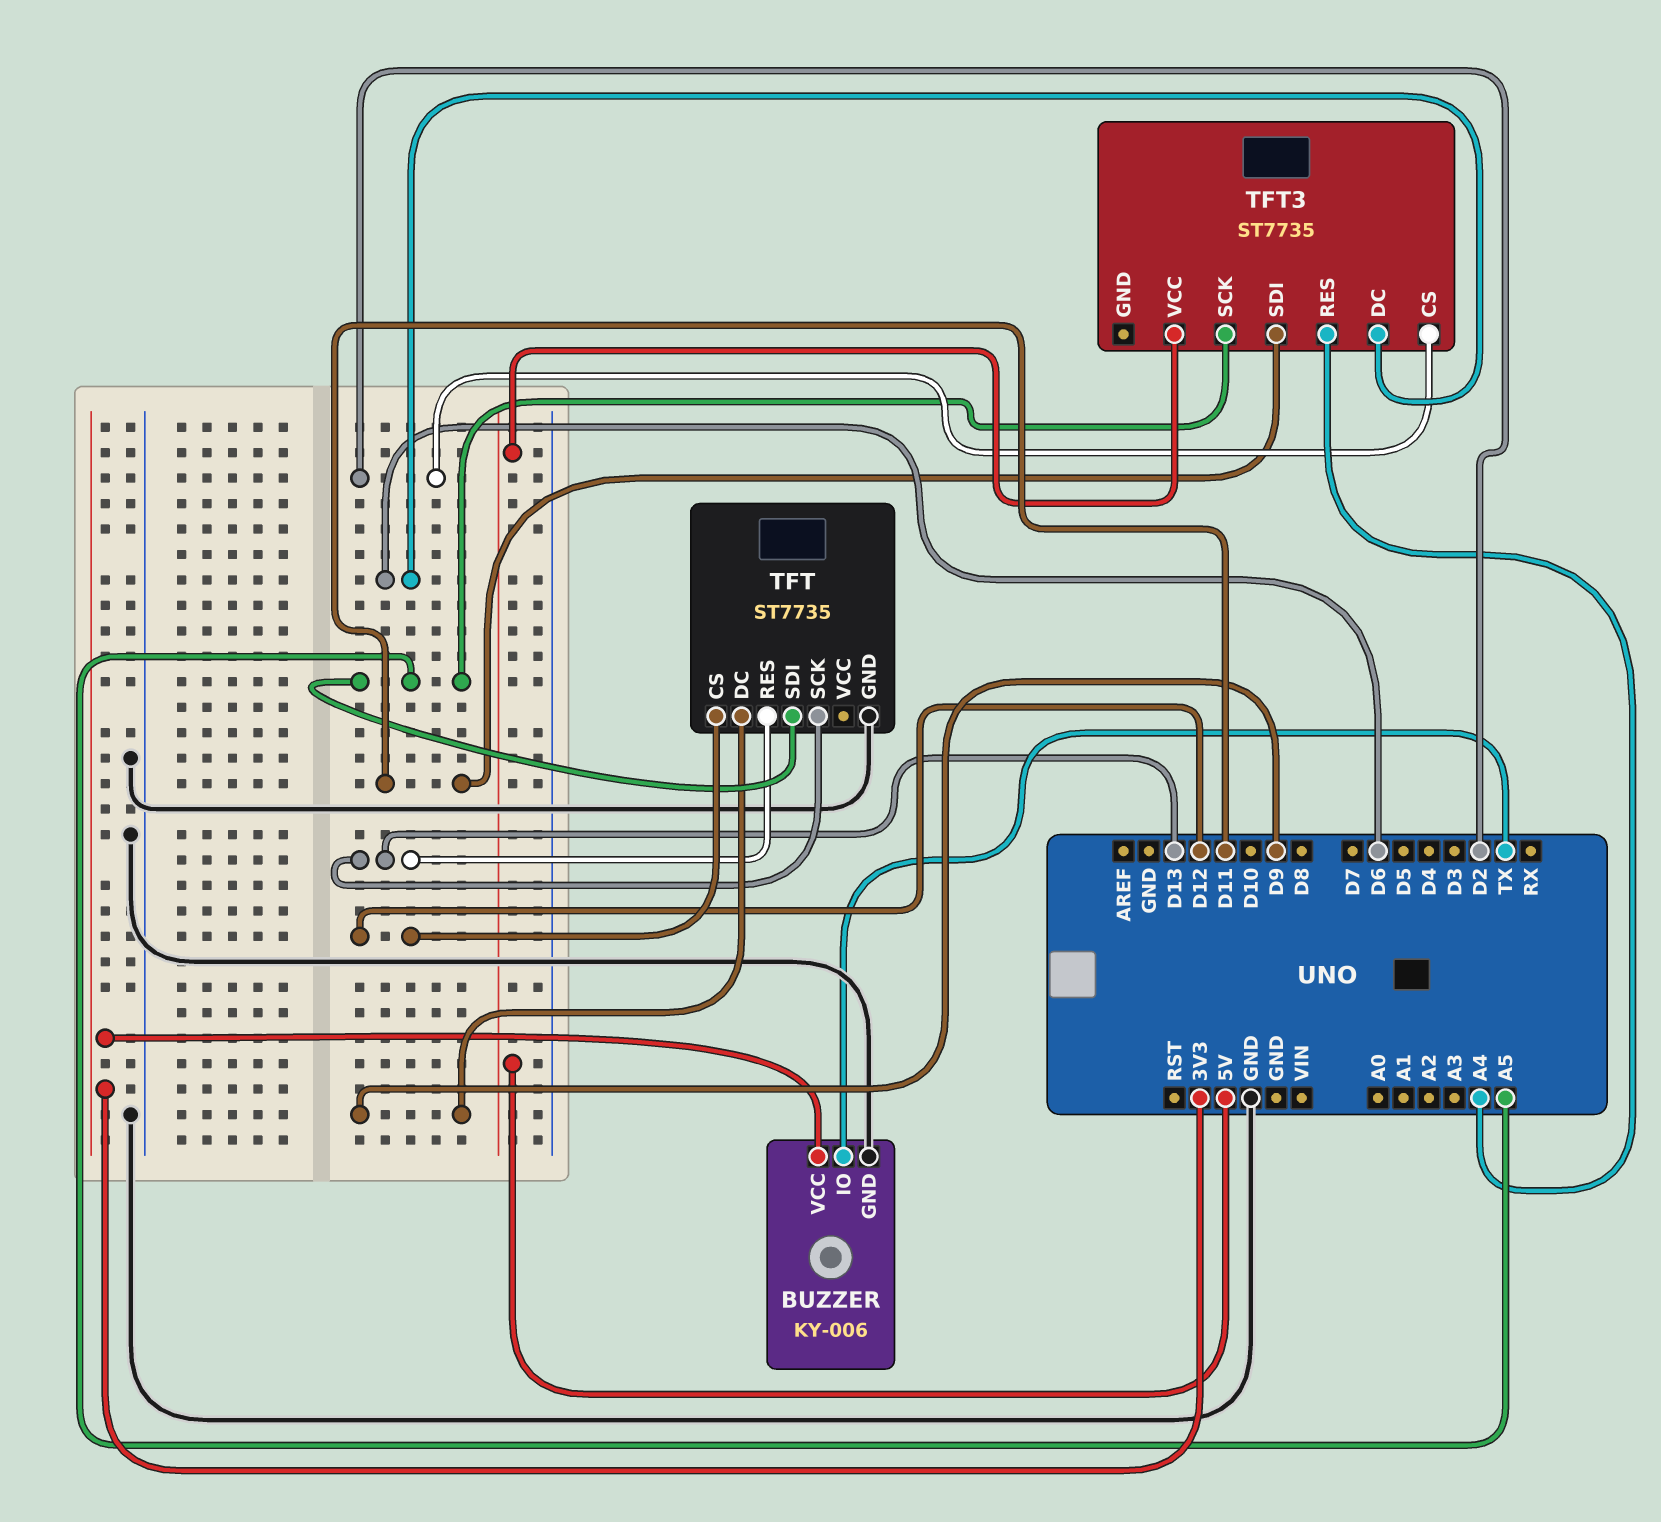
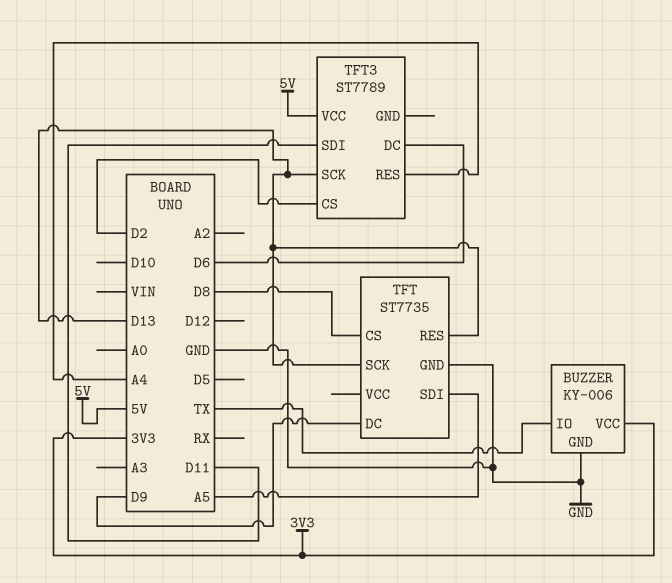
TFT pin CS: D12 -> D8
TFT3: ST7735 -> ST7789
TFT3 pin SCK: A5 -> D13

